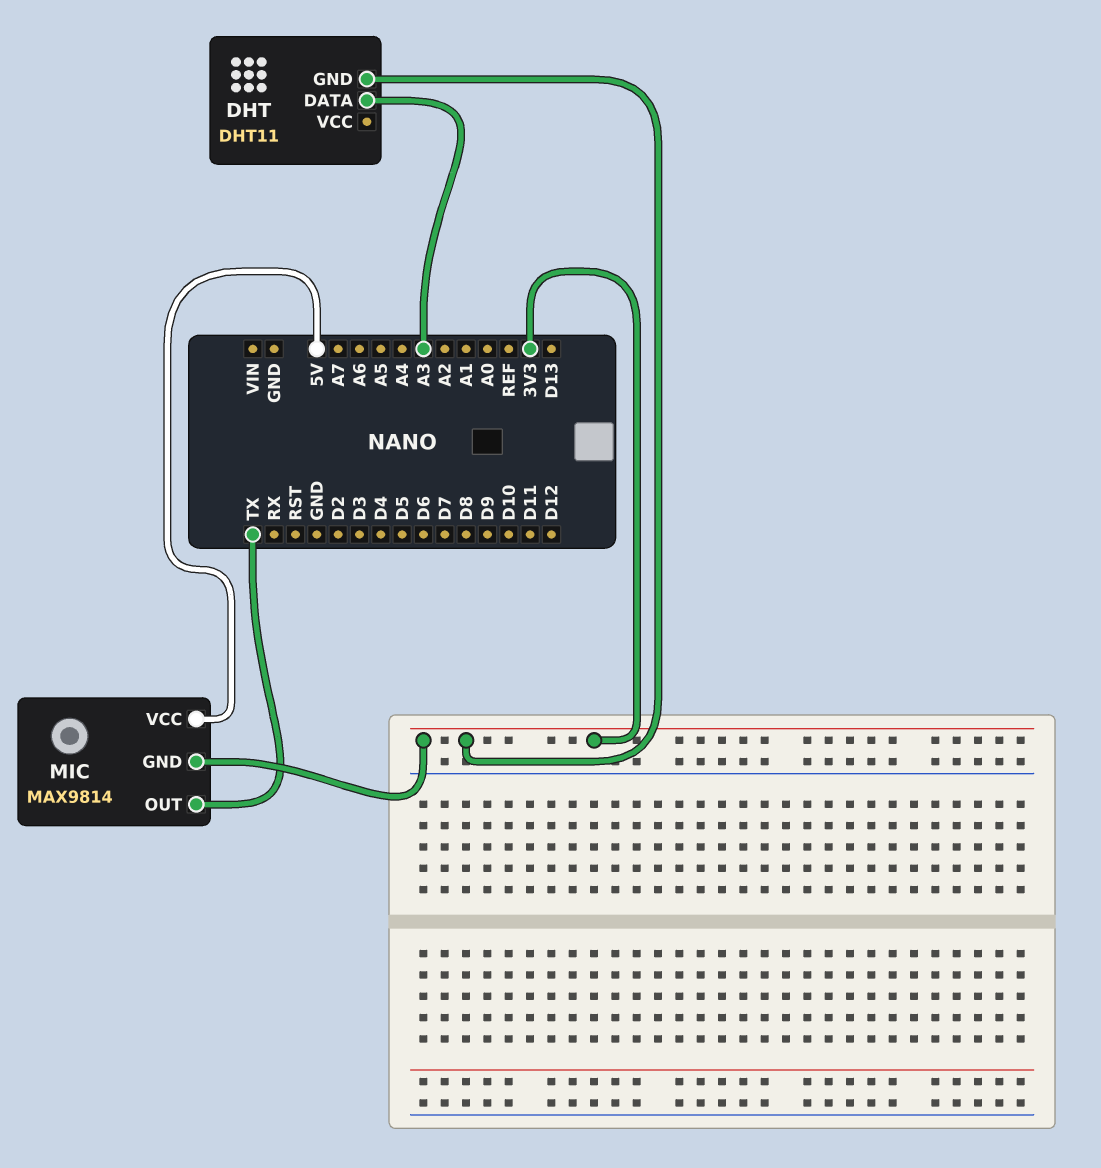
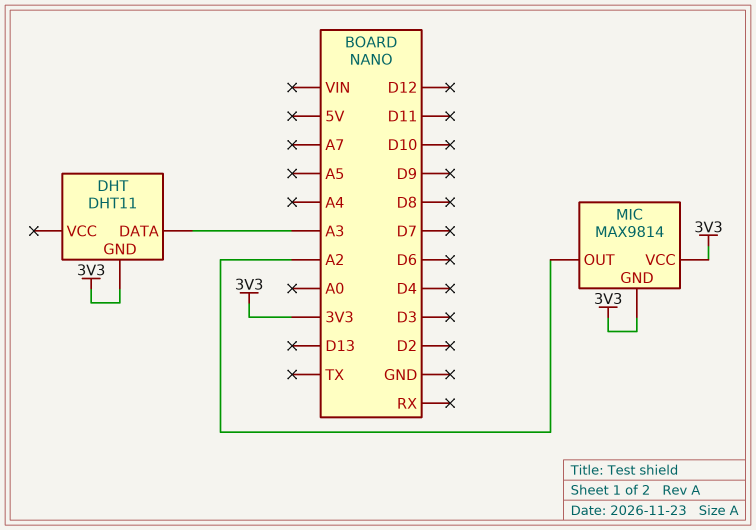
MIC pin OUT: TX -> A2
MIC pin VCC: 5V -> 3V3

